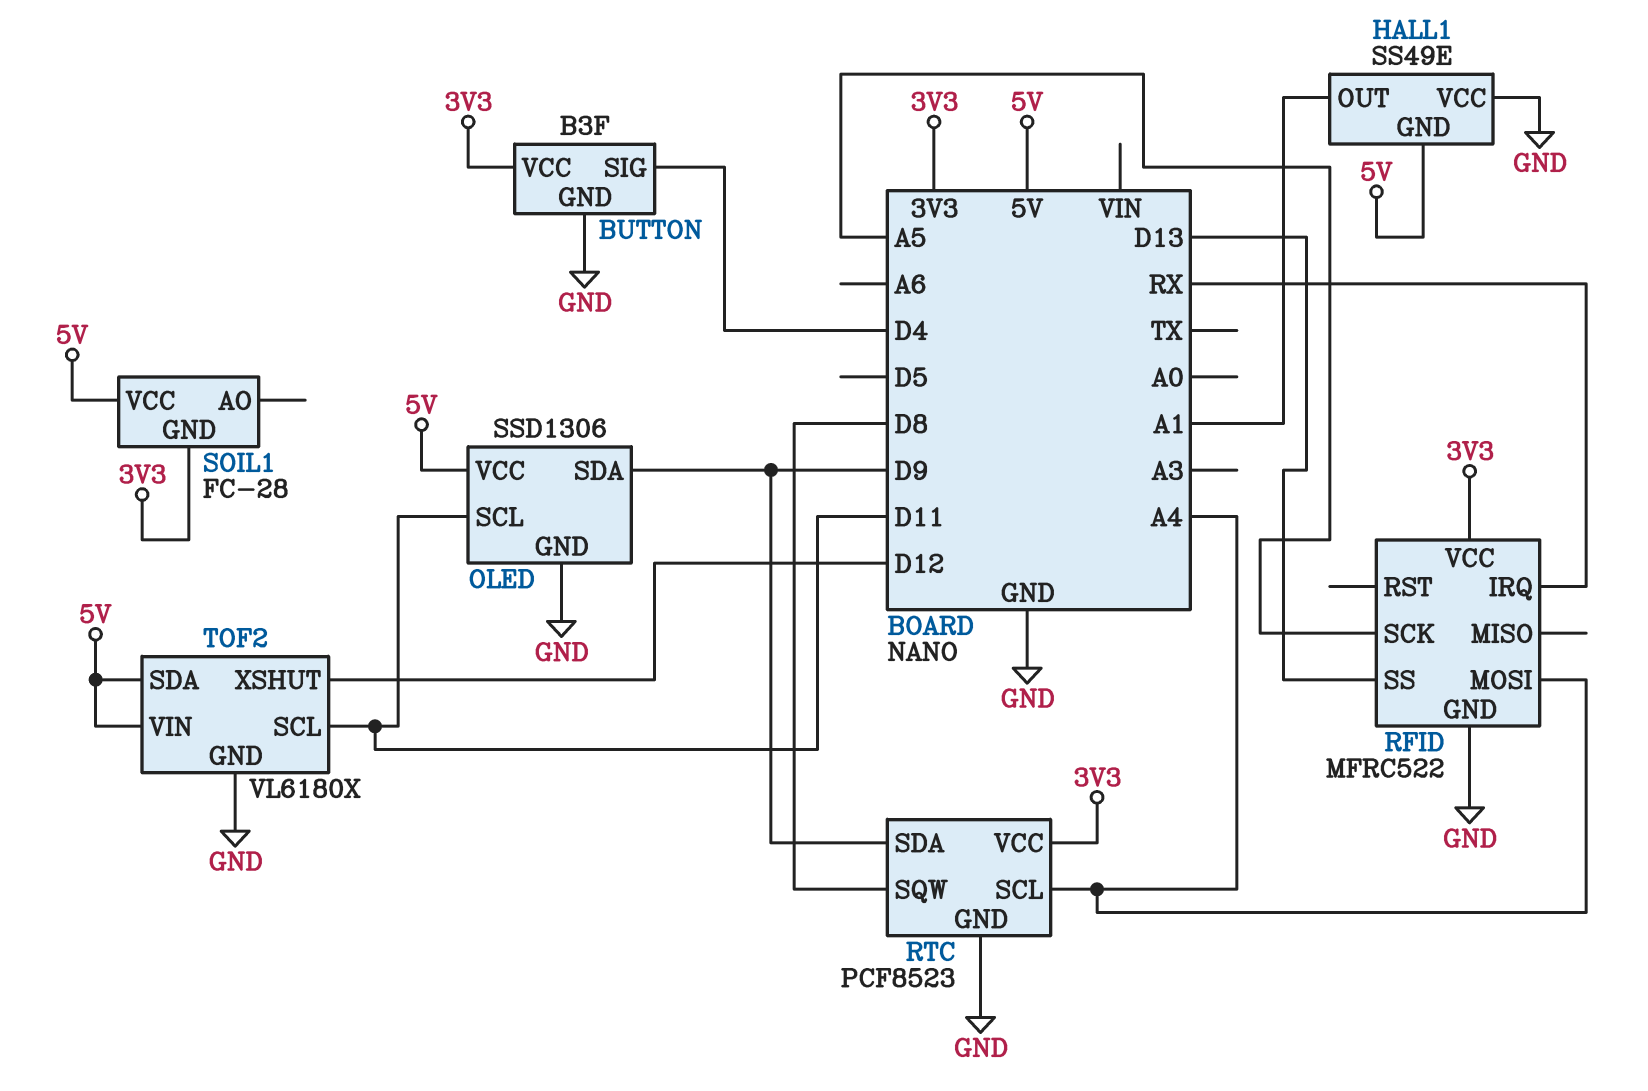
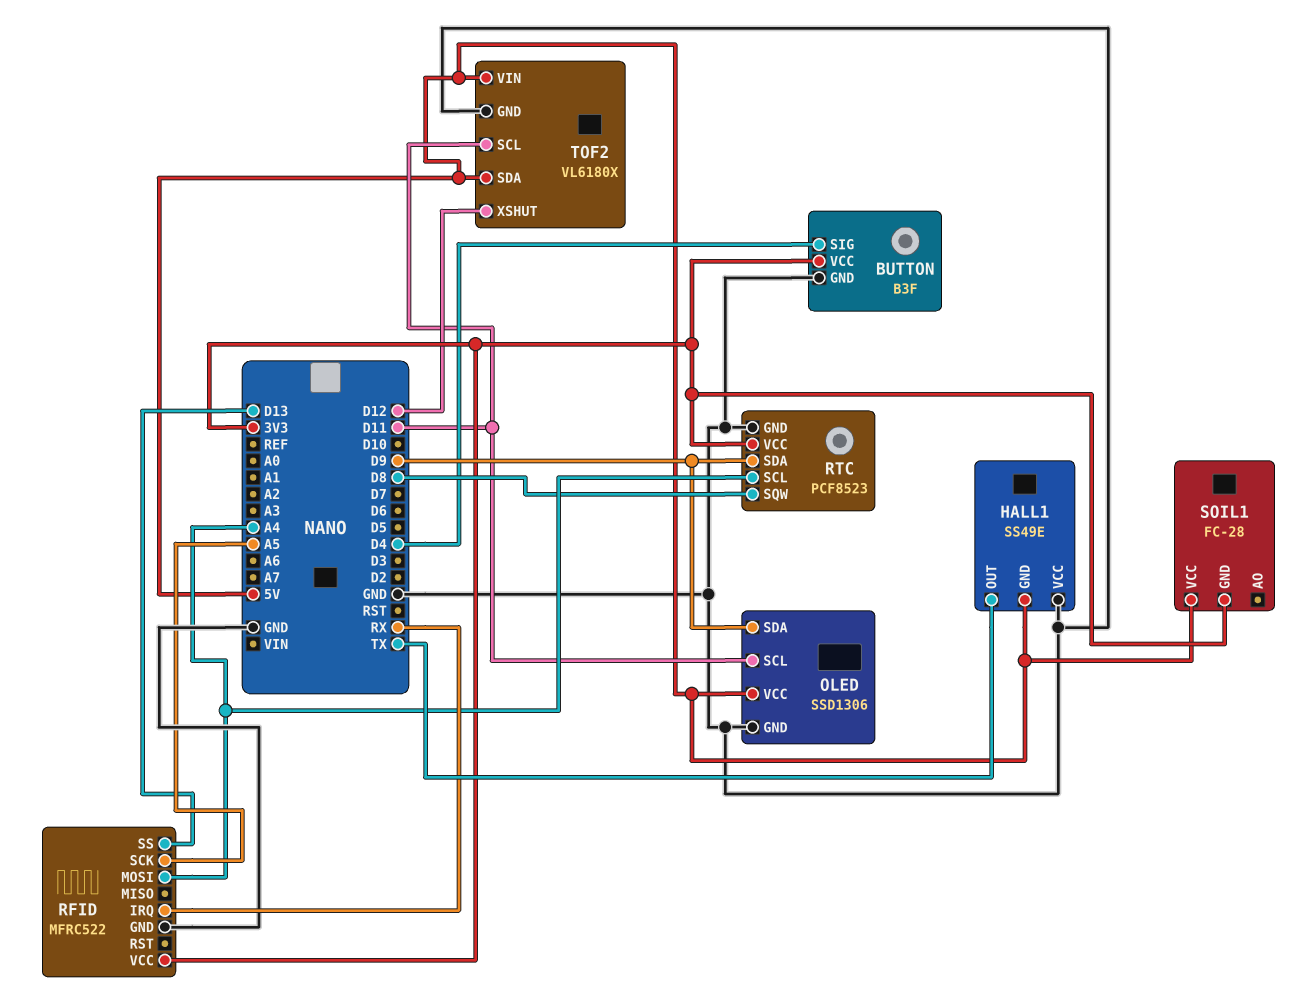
HALL1 pin OUT: A1 -> TX

